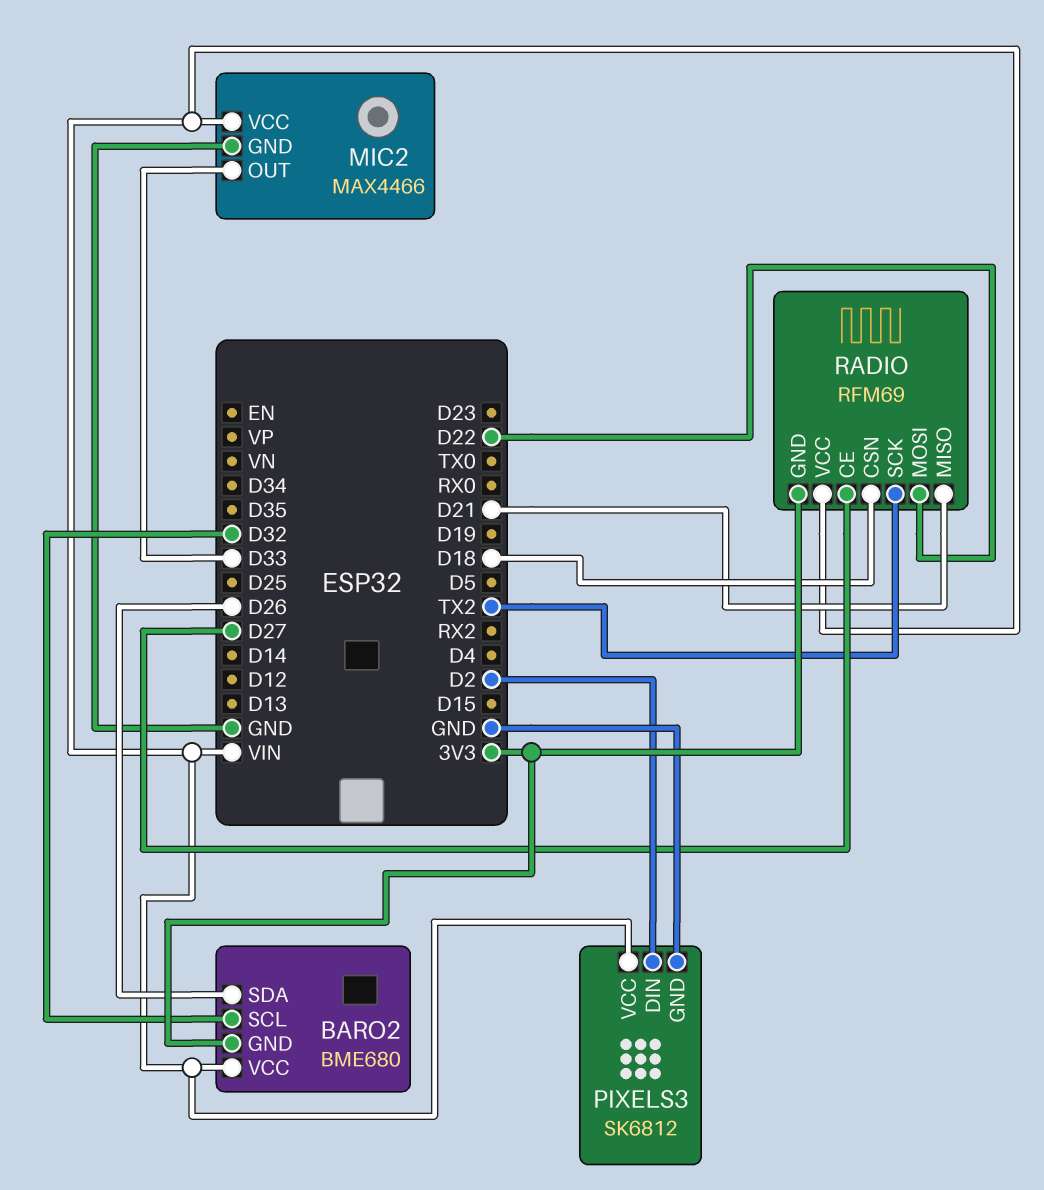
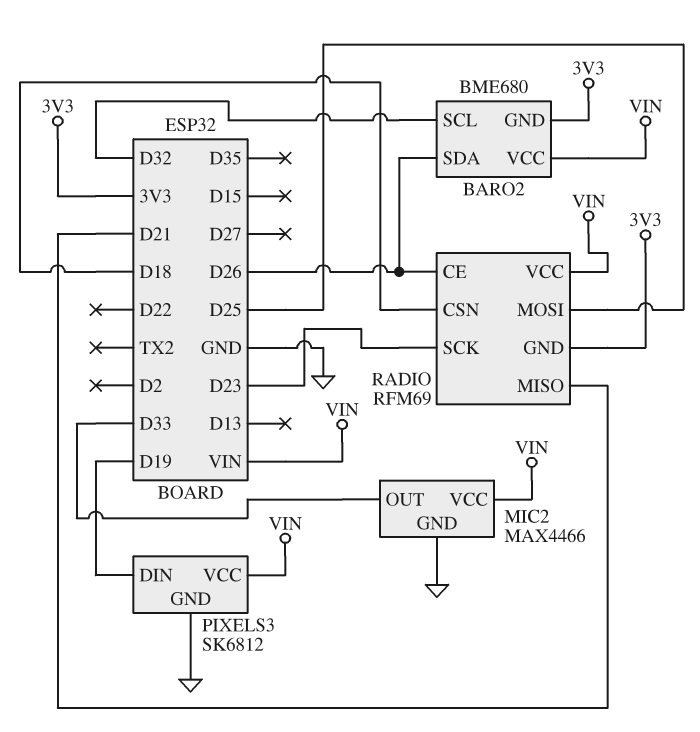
PIXELS3 pin DIN: D2 -> D19
RADIO pin CE: D27 -> D26
RADIO pin MOSI: D22 -> D25
RADIO pin SCK: TX2 -> D23

